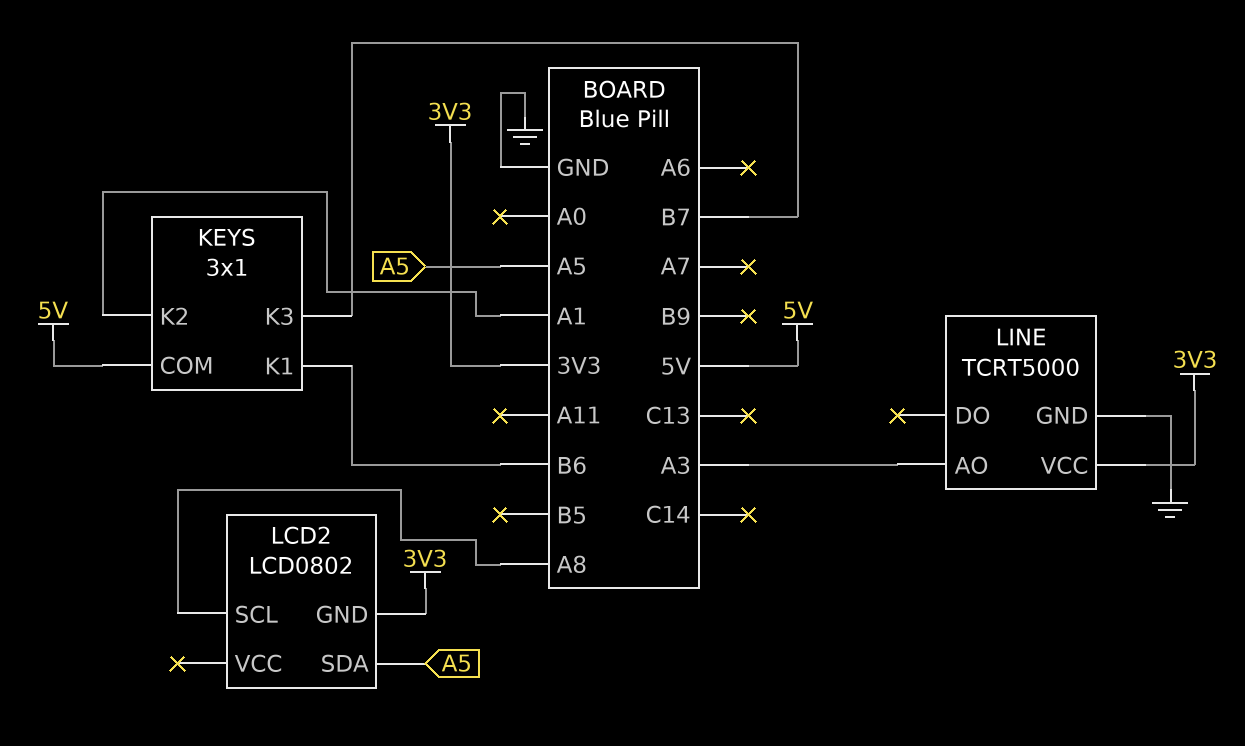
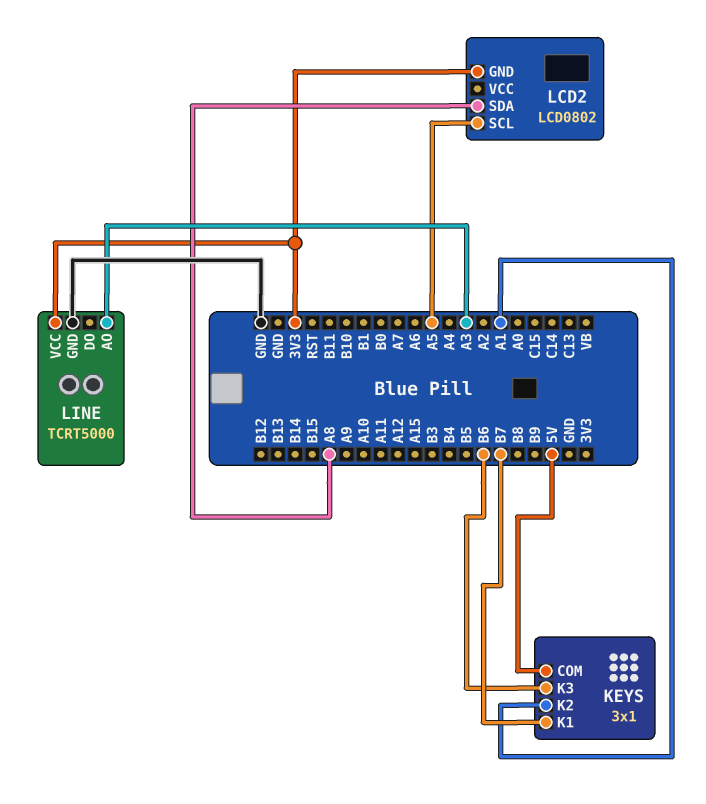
KEYS pin K1: B6 -> B7
KEYS pin K3: B7 -> B6
LCD2 pin SCL: A8 -> A5
LCD2 pin SDA: A5 -> A8

